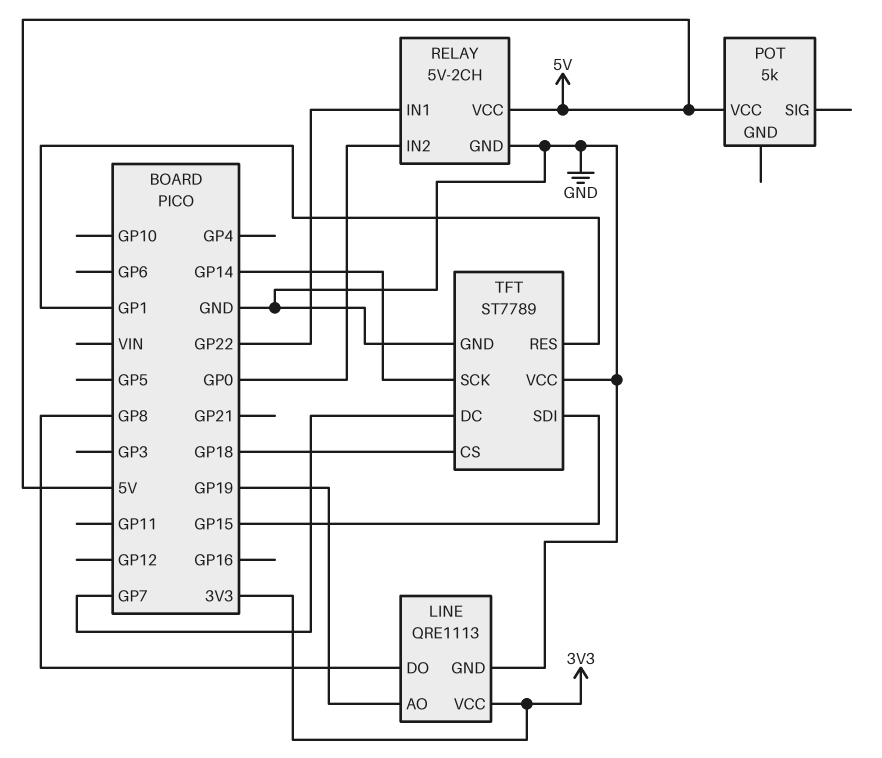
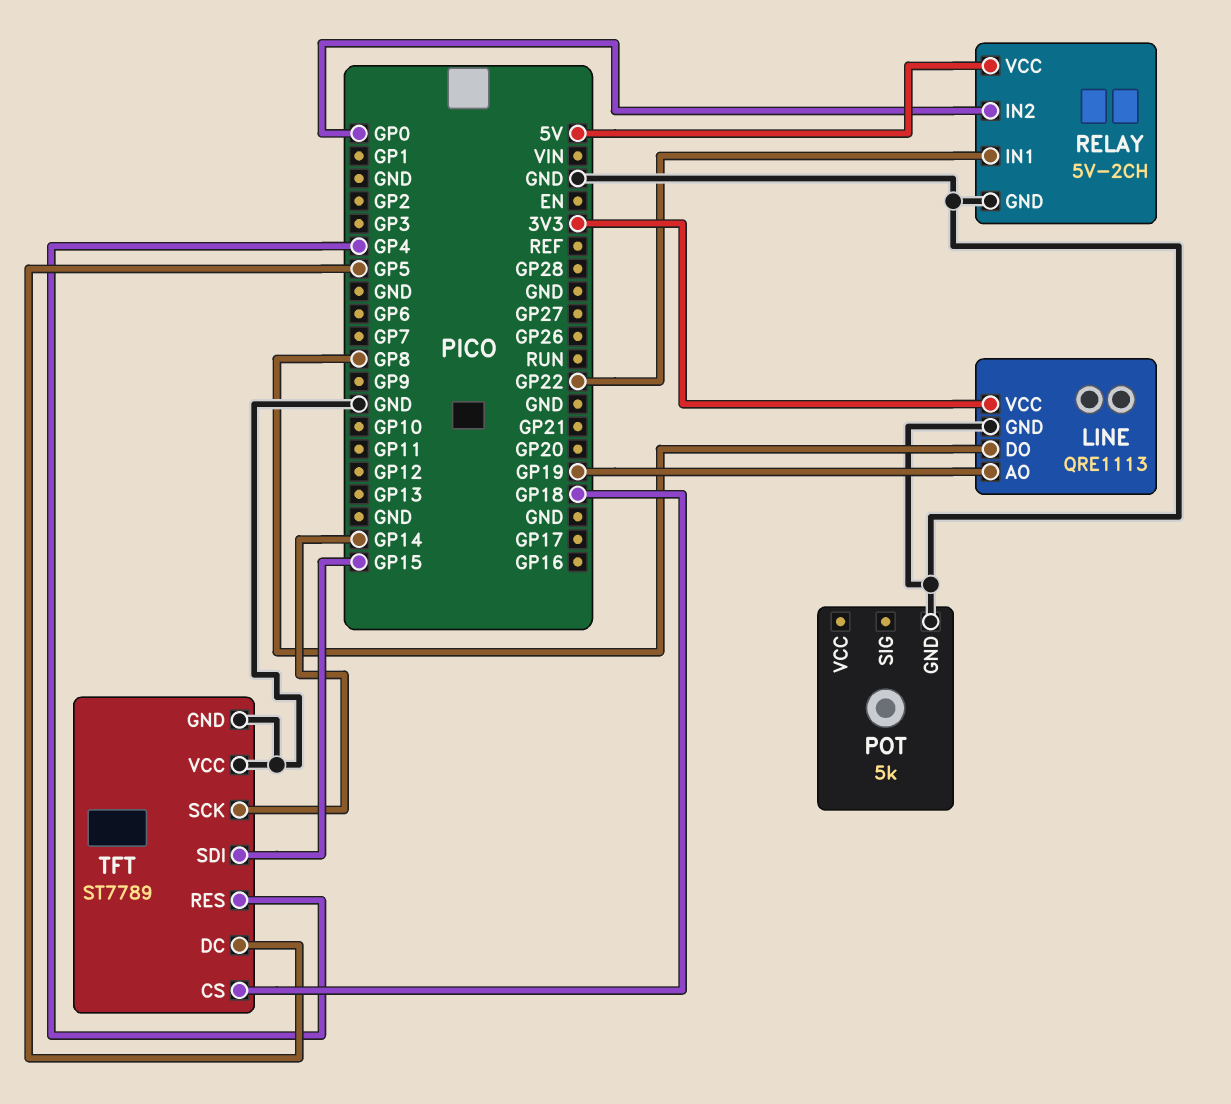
POT pin GND: none -> GND
POT pin VCC: 5V -> none
TFT pin DC: GP7 -> GP5
TFT pin RES: GP1 -> GP4

